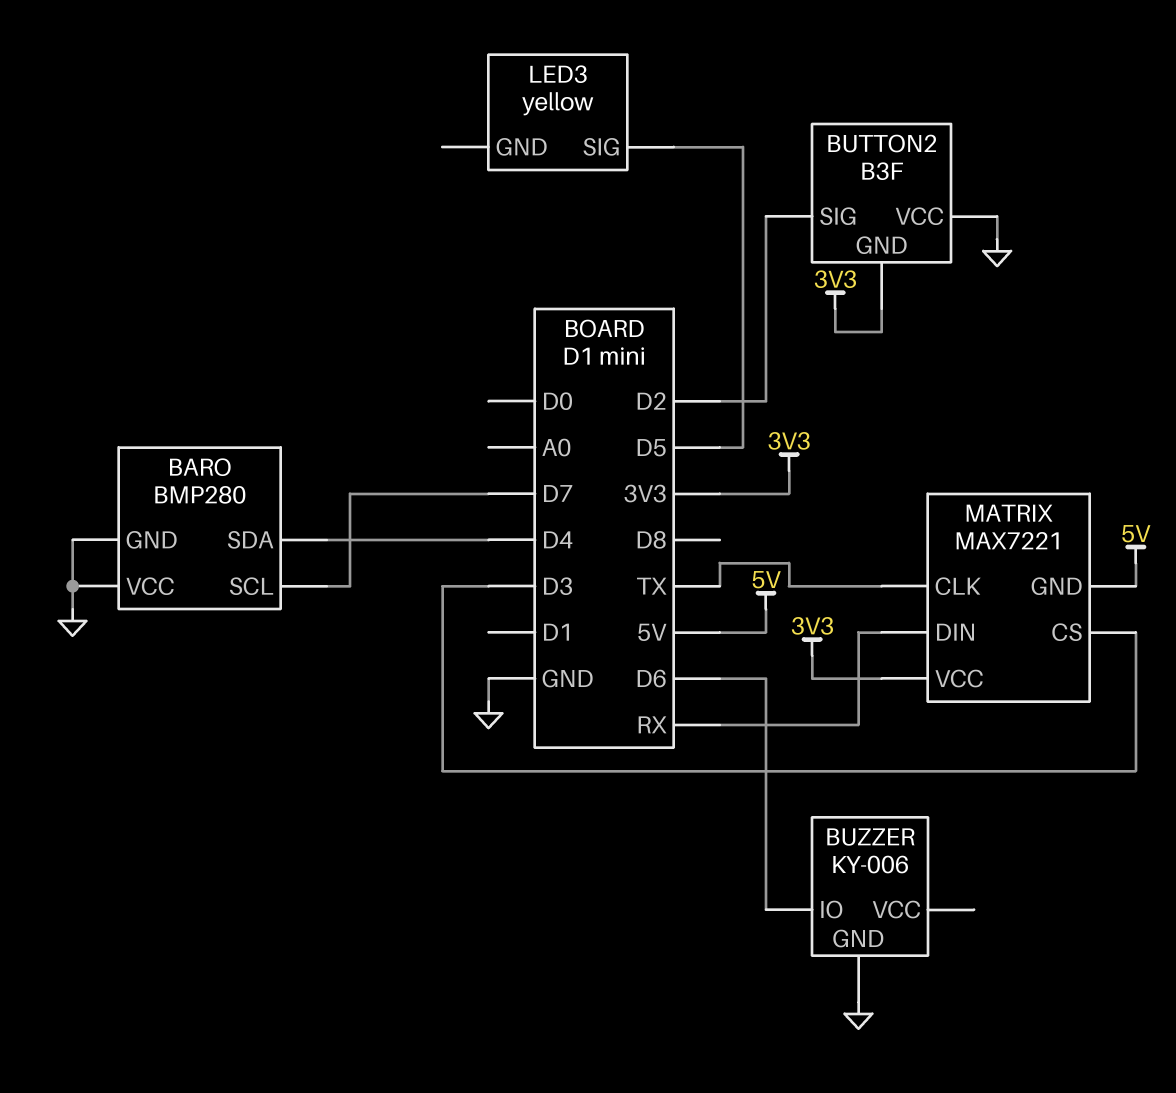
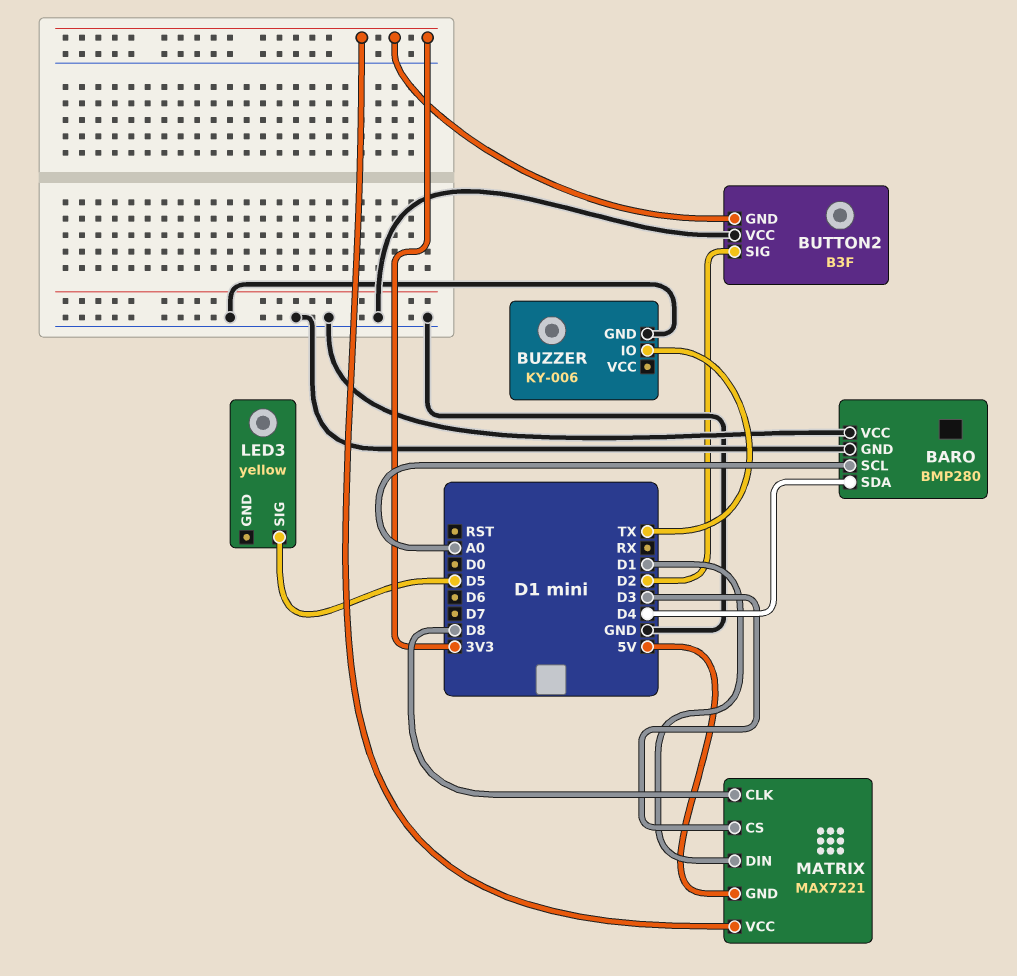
BARO pin SCL: D7 -> A0
BUZZER pin IO: D6 -> TX
MATRIX pin CLK: TX -> D8
MATRIX pin DIN: RX -> D1

